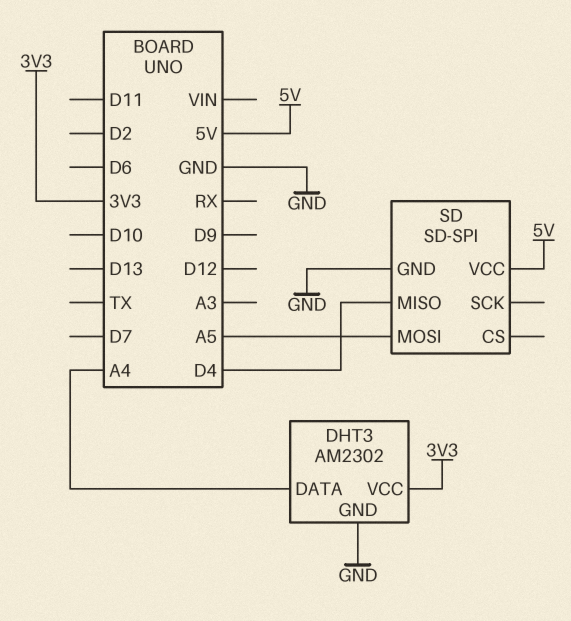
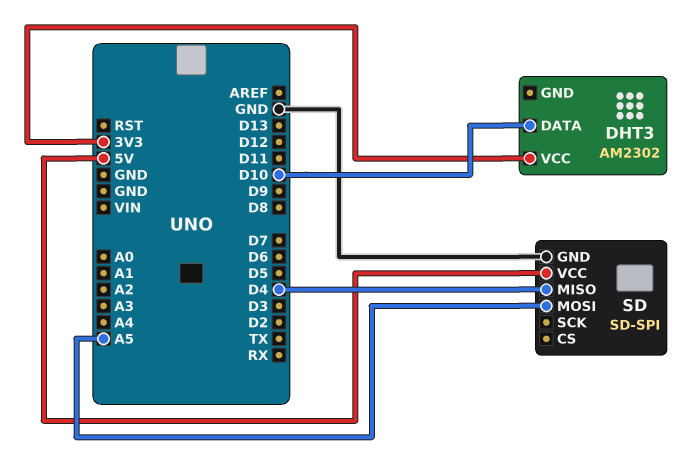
DHT3 pin DATA: A4 -> D10
DHT3 pin GND: GND -> none

